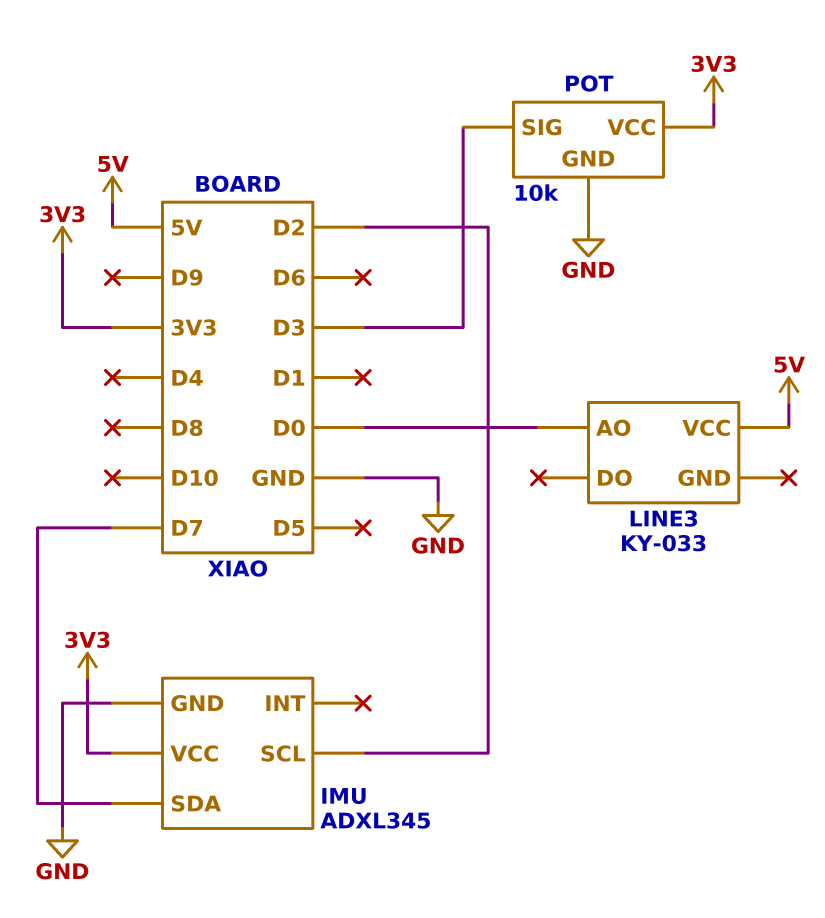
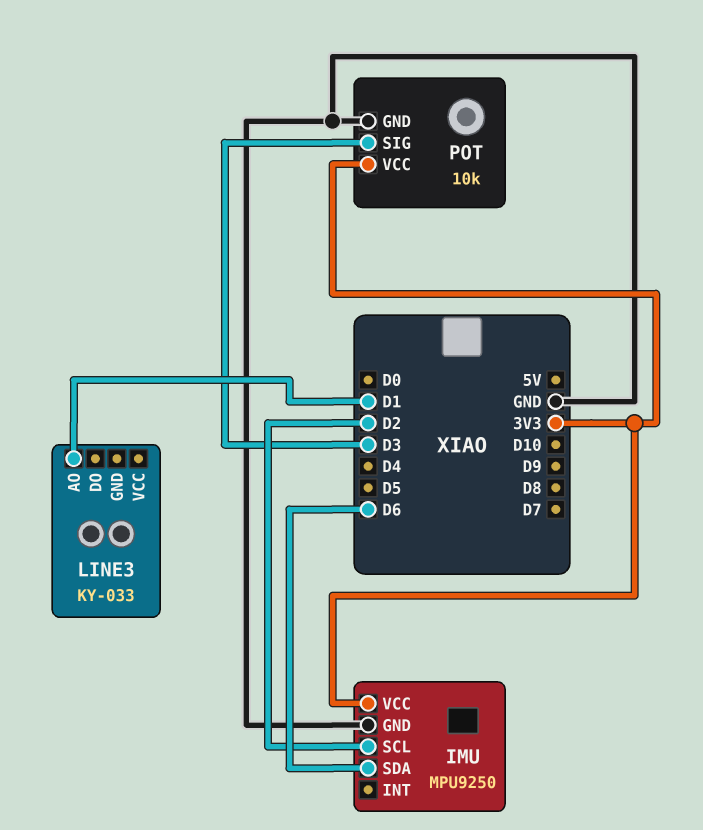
IMU: ADXL345 -> MPU9250
IMU pin SDA: D7 -> D6
LINE3 pin AO: D0 -> D1
LINE3 pin VCC: 5V -> none

